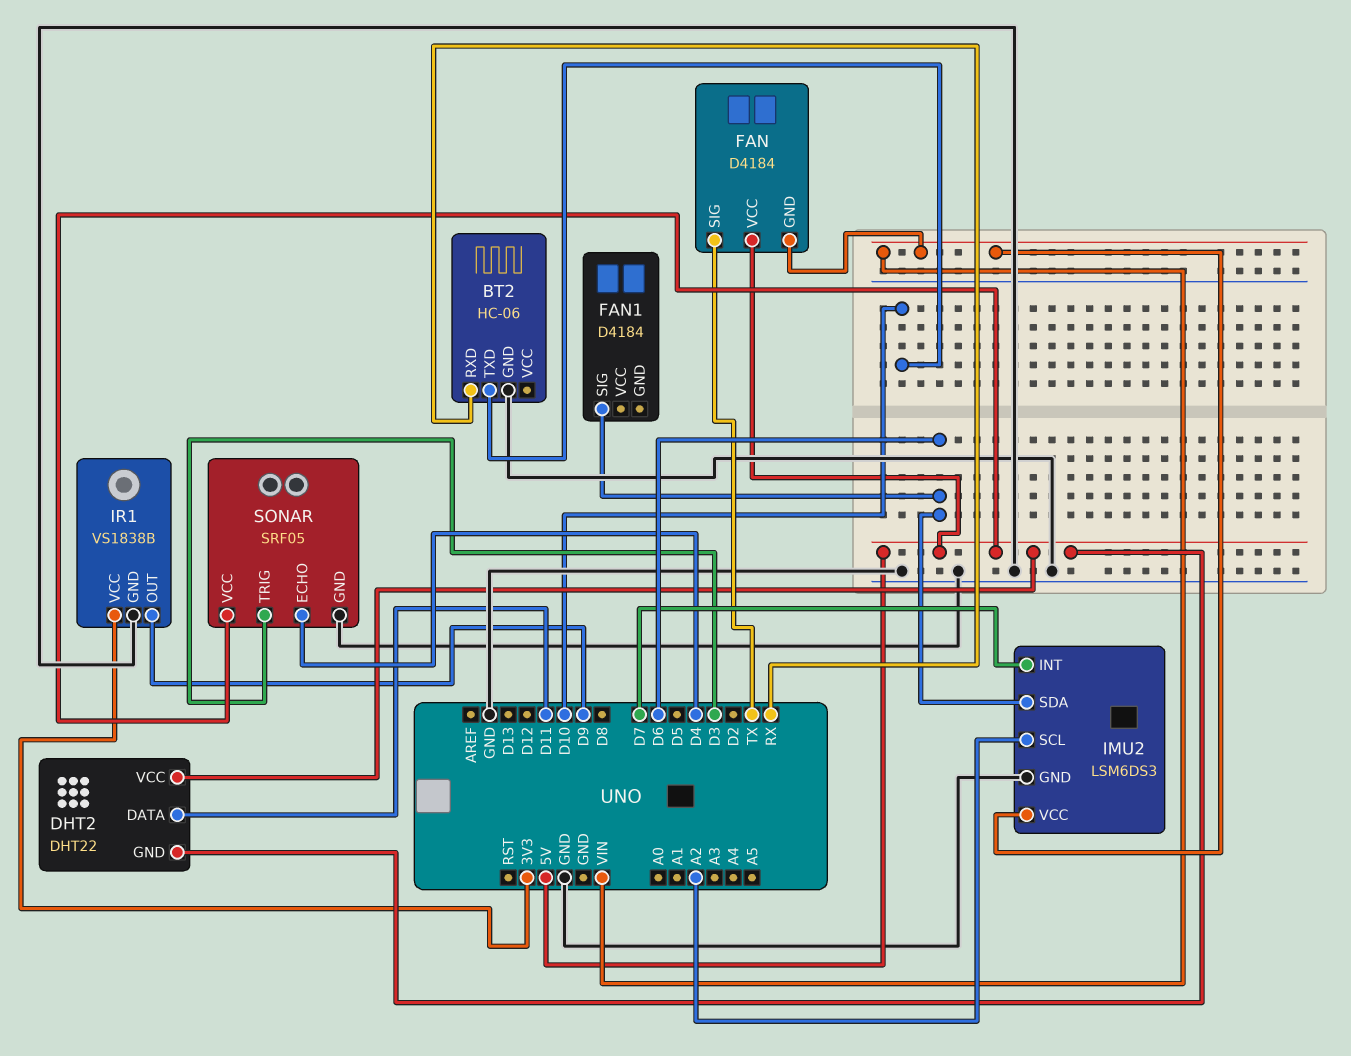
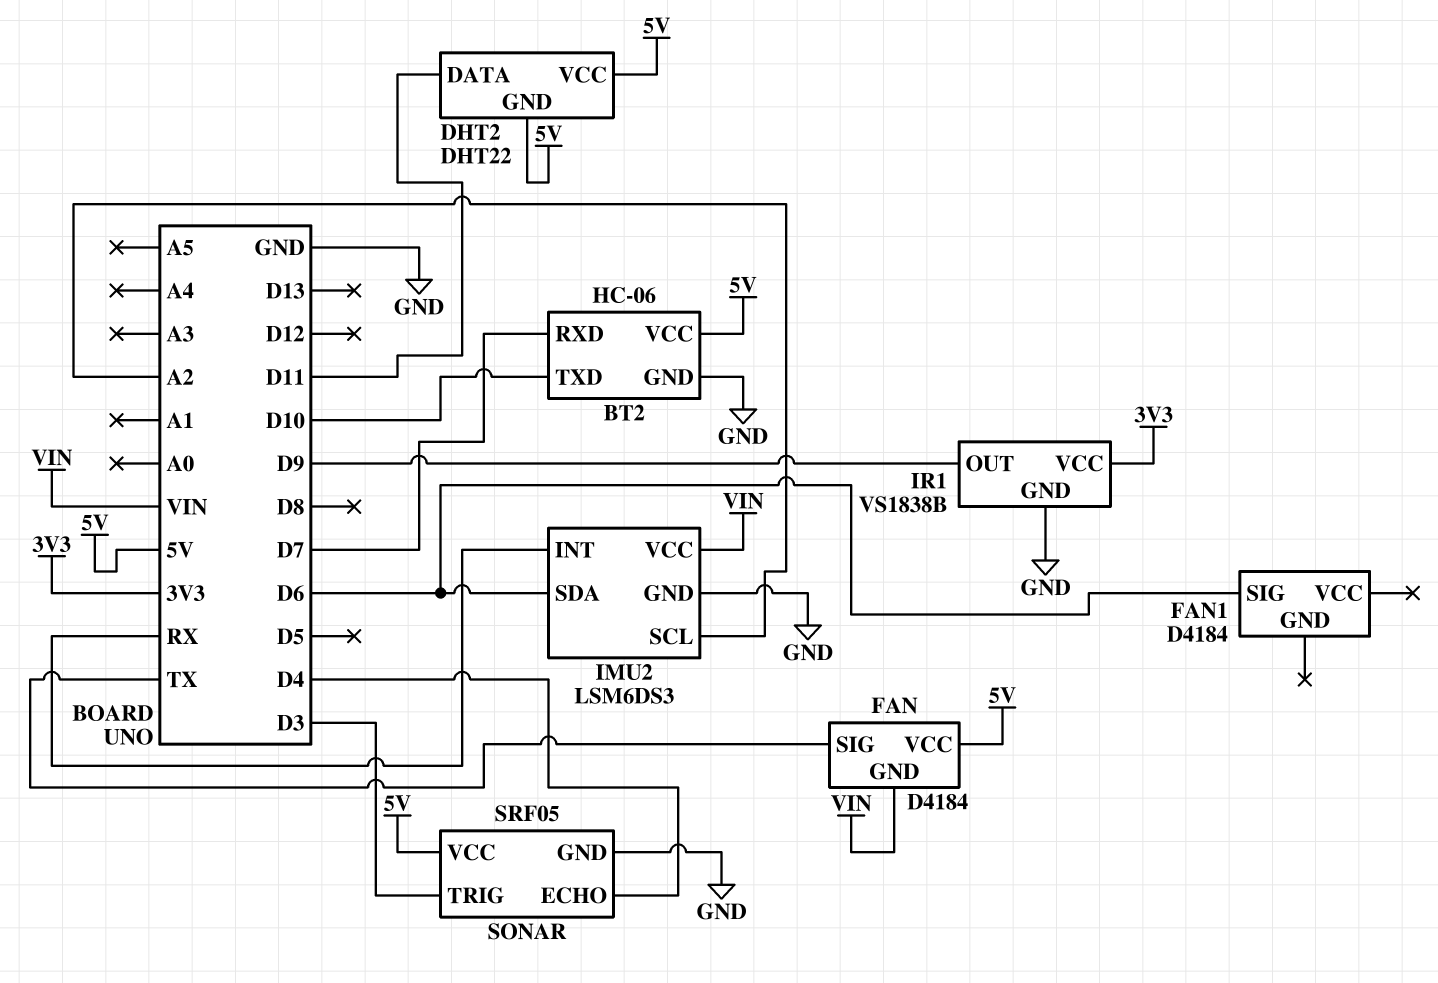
BT2 pin RXD: RX -> D7
BT2 pin VCC: none -> 5V
IMU2 pin INT: D7 -> RX

